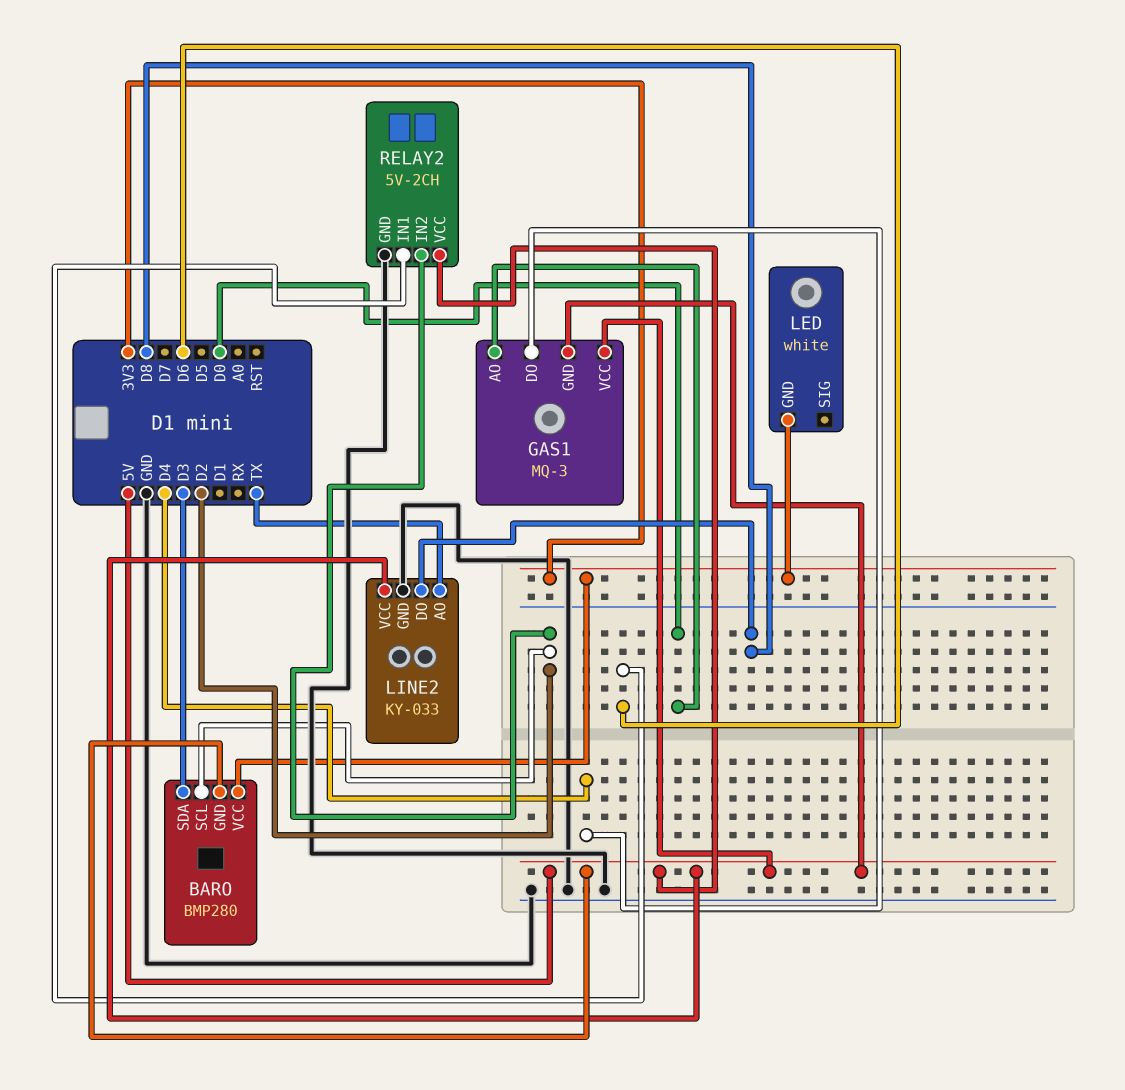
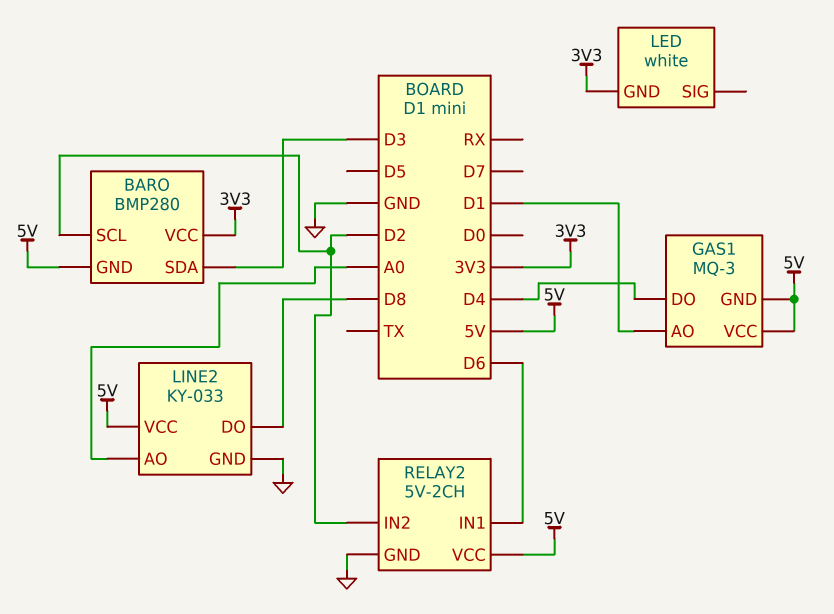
GAS1 pin AO: D0 -> D1
LINE2 pin AO: TX -> A0

